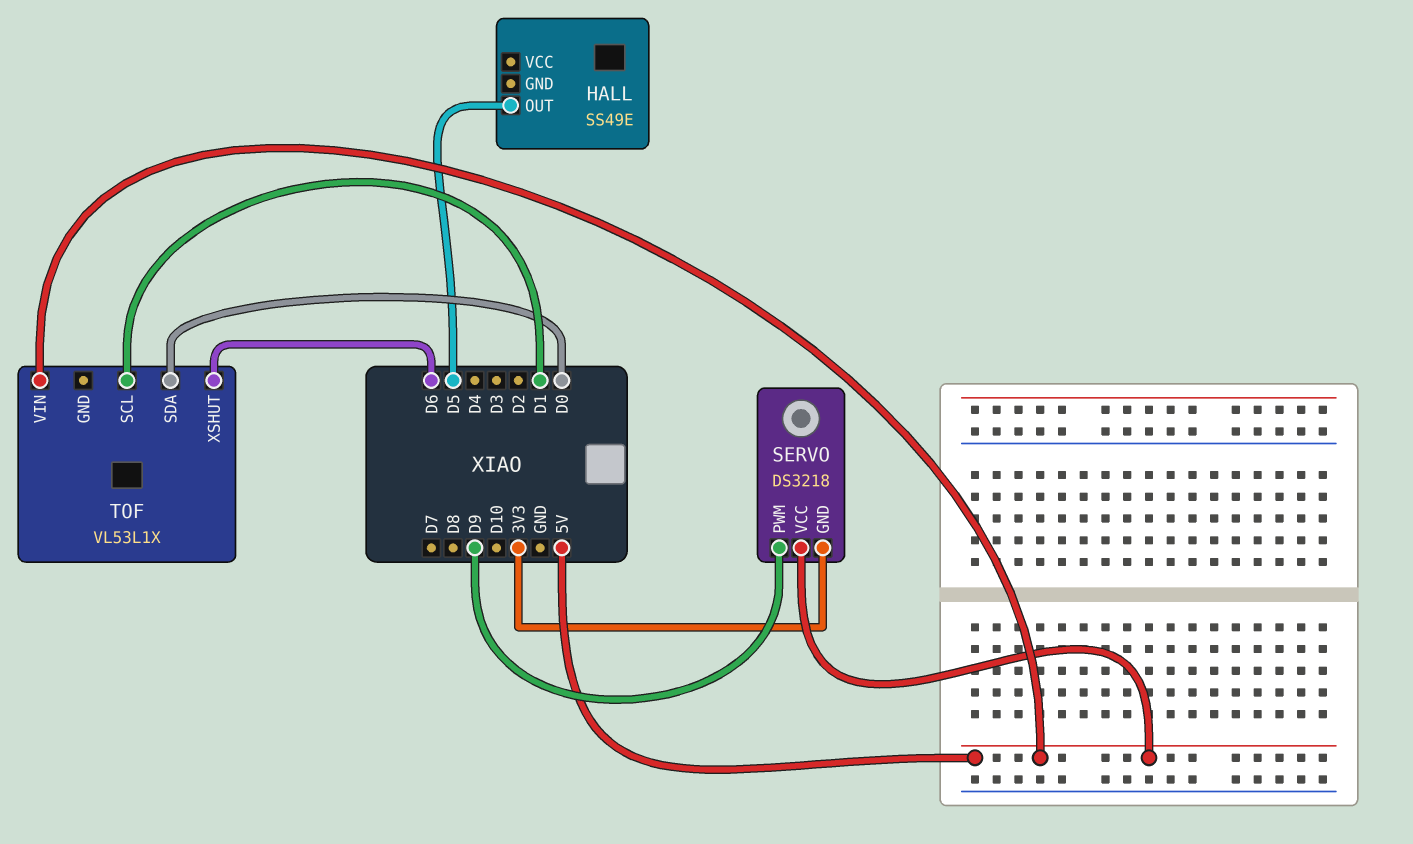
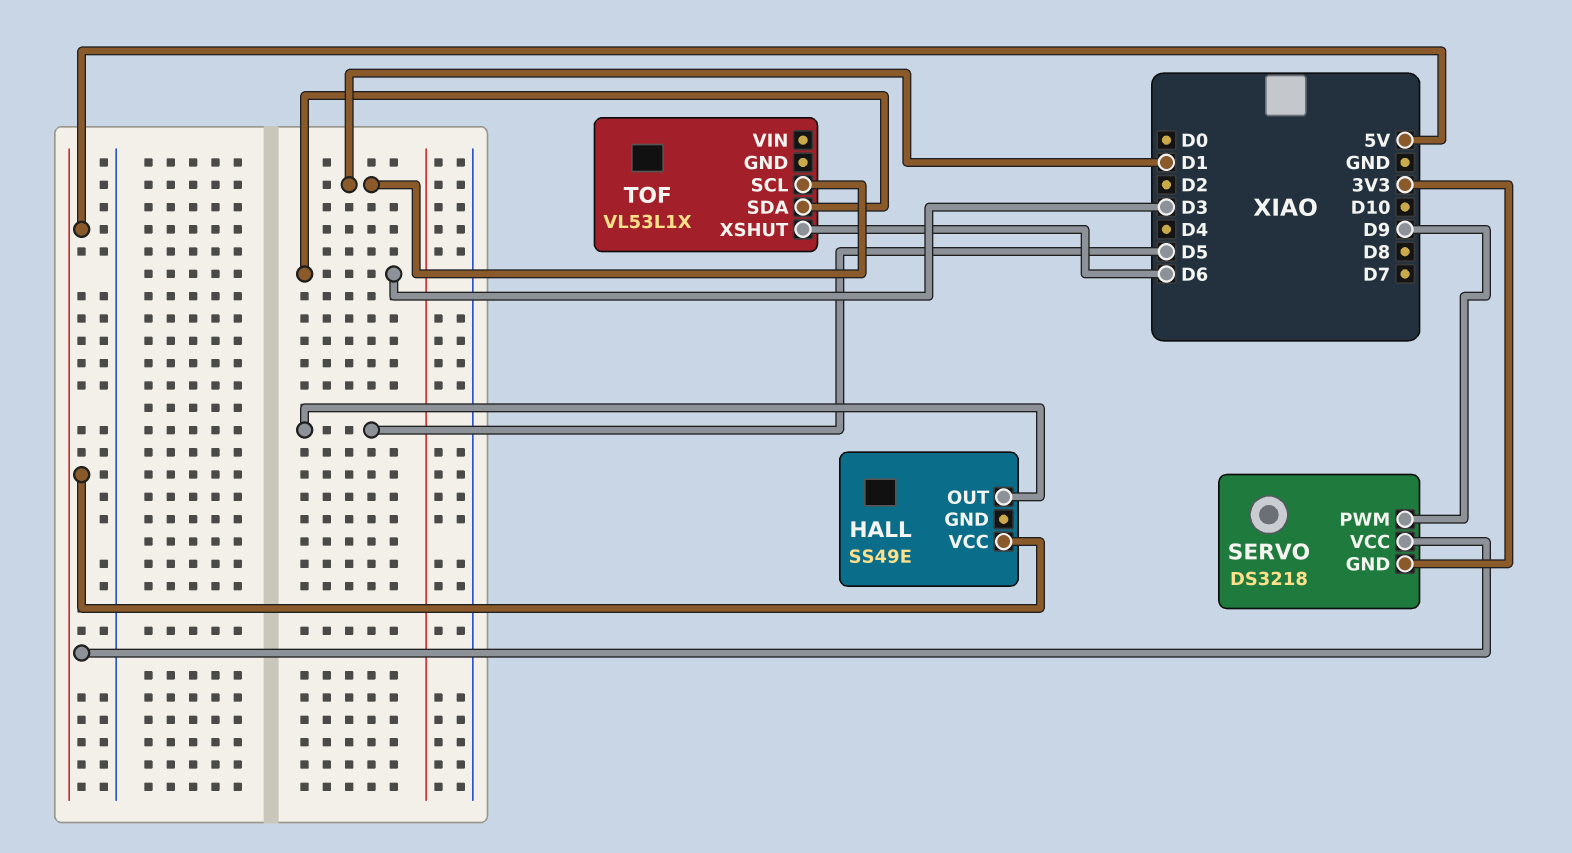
HALL pin VCC: none -> 5V
TOF pin SDA: D0 -> D3
TOF pin VIN: 5V -> none

